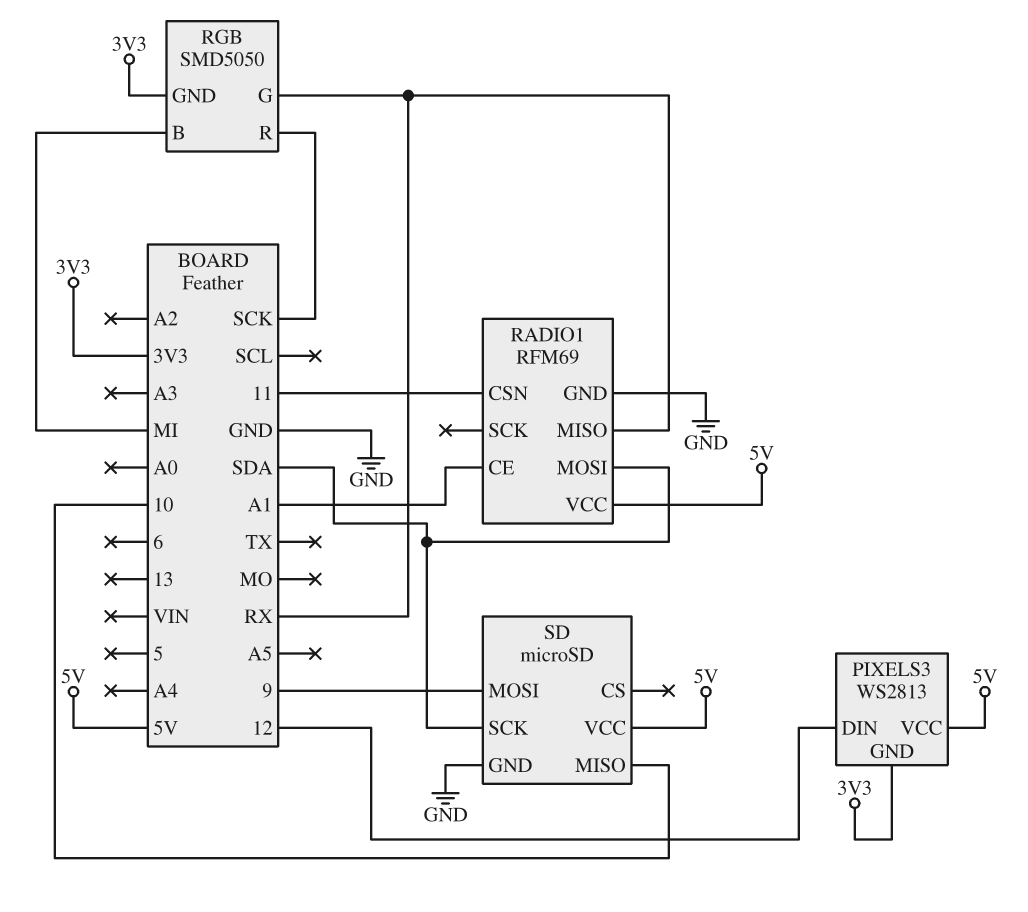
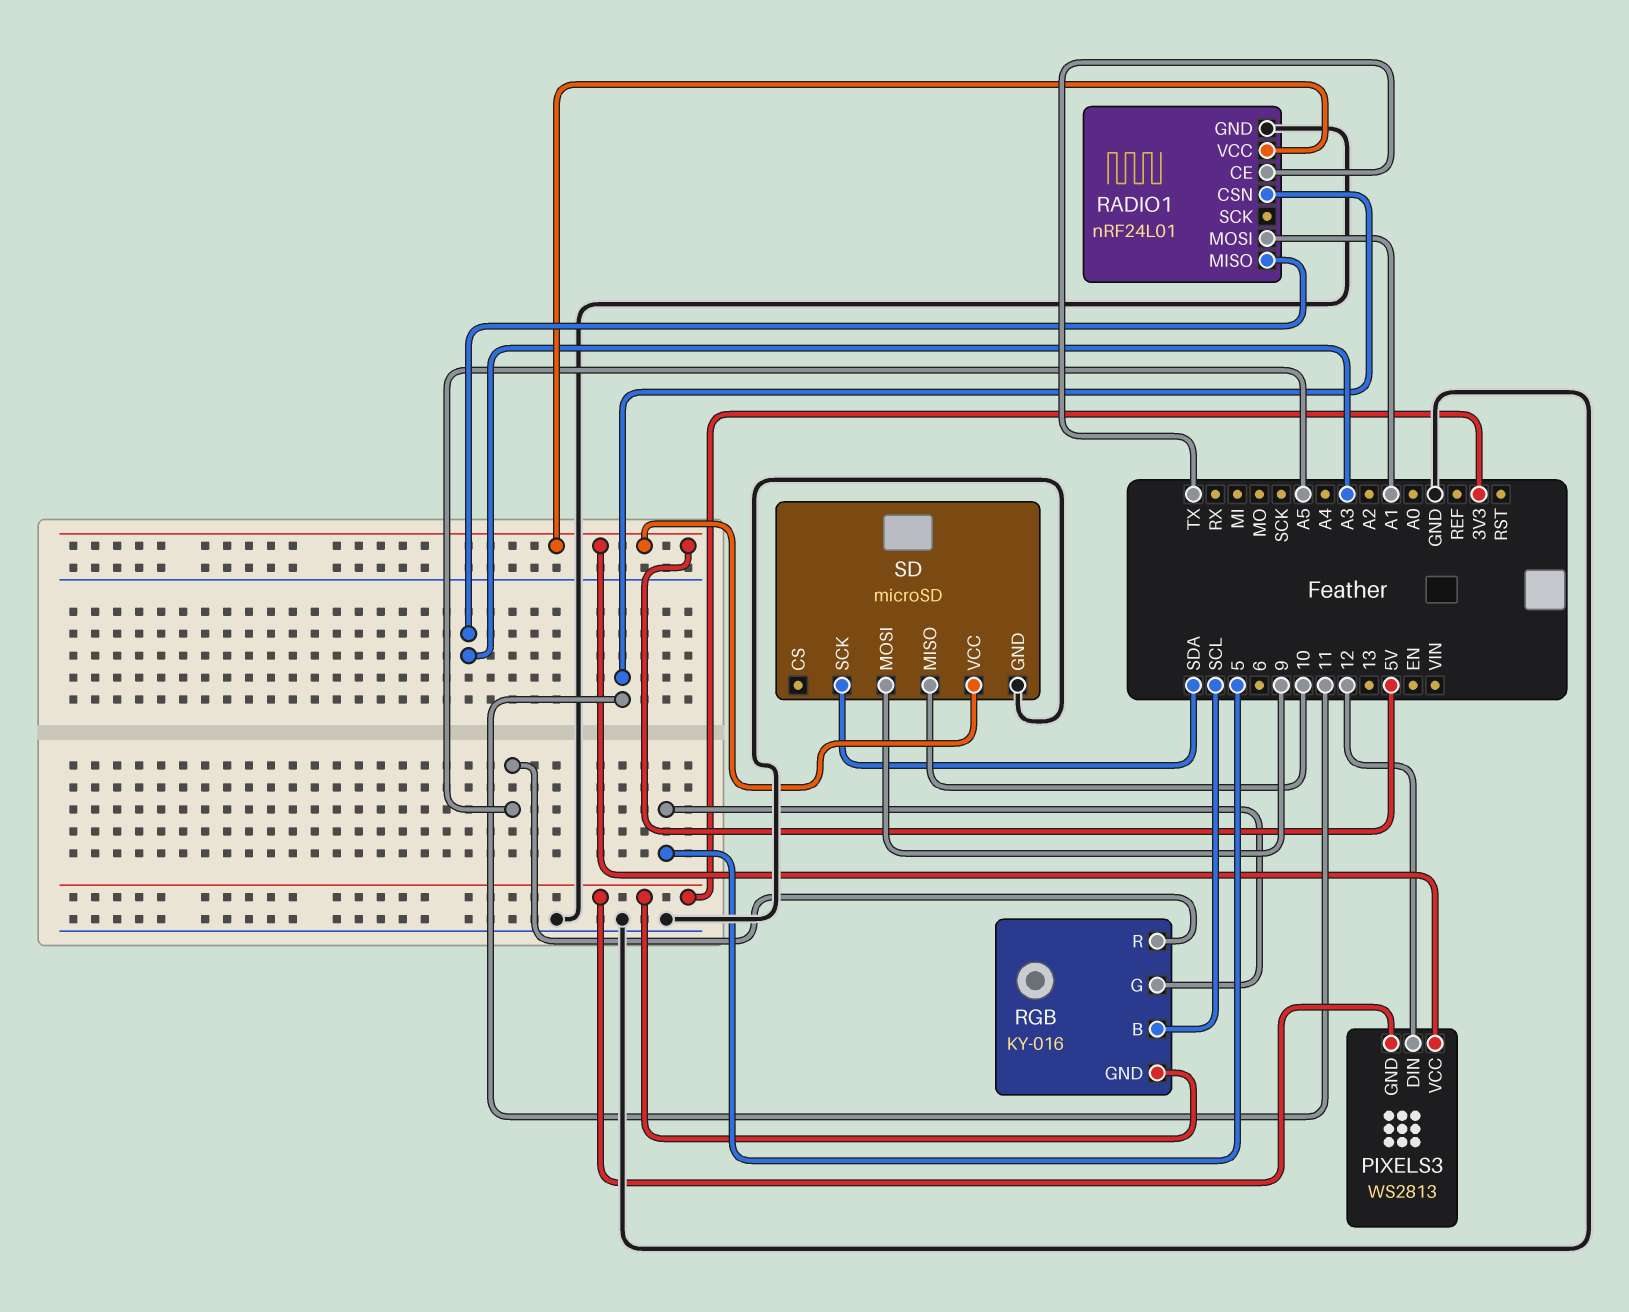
RADIO1: RFM69 -> nRF24L01
RADIO1 pin CE: A1 -> TX
RADIO1 pin MISO: RX -> A3
RADIO1 pin MOSI: SDA -> A1
RGB: SMD5050 -> KY-016
RGB pin B: MI -> SCL
RGB pin G: RX -> 5
RGB pin R: SCK -> A5

